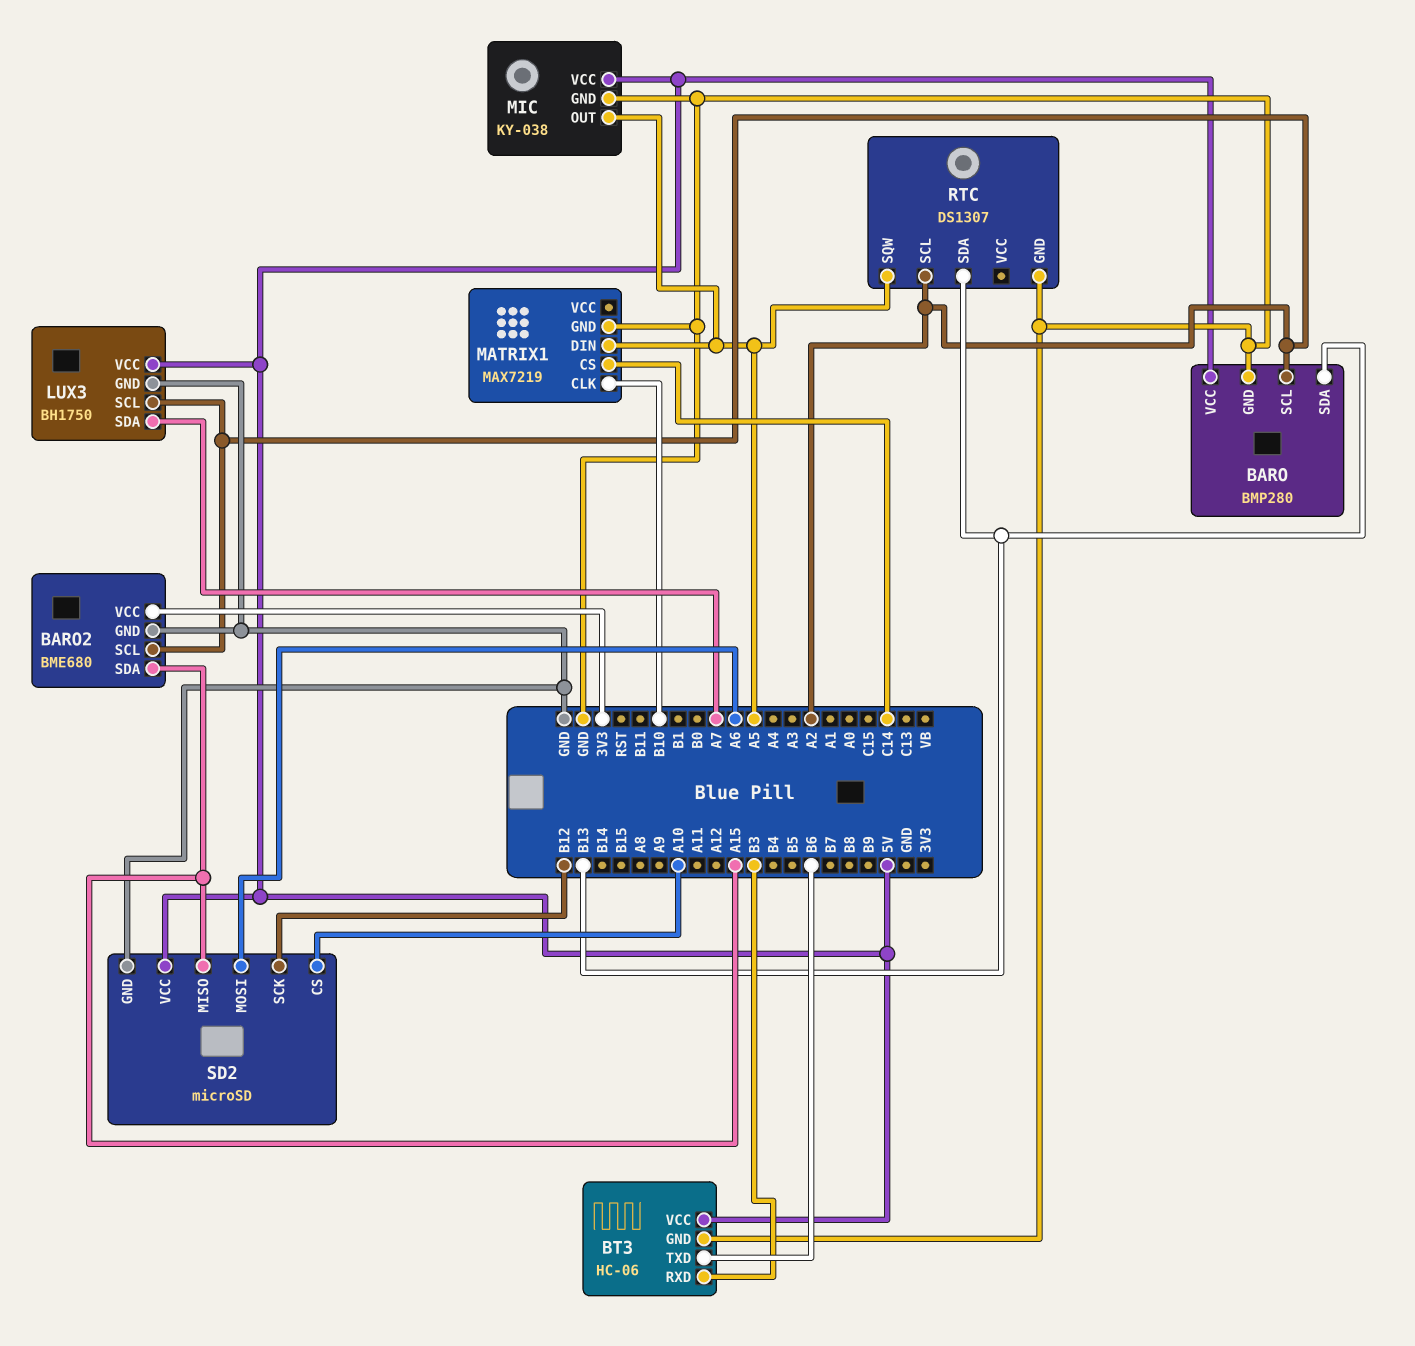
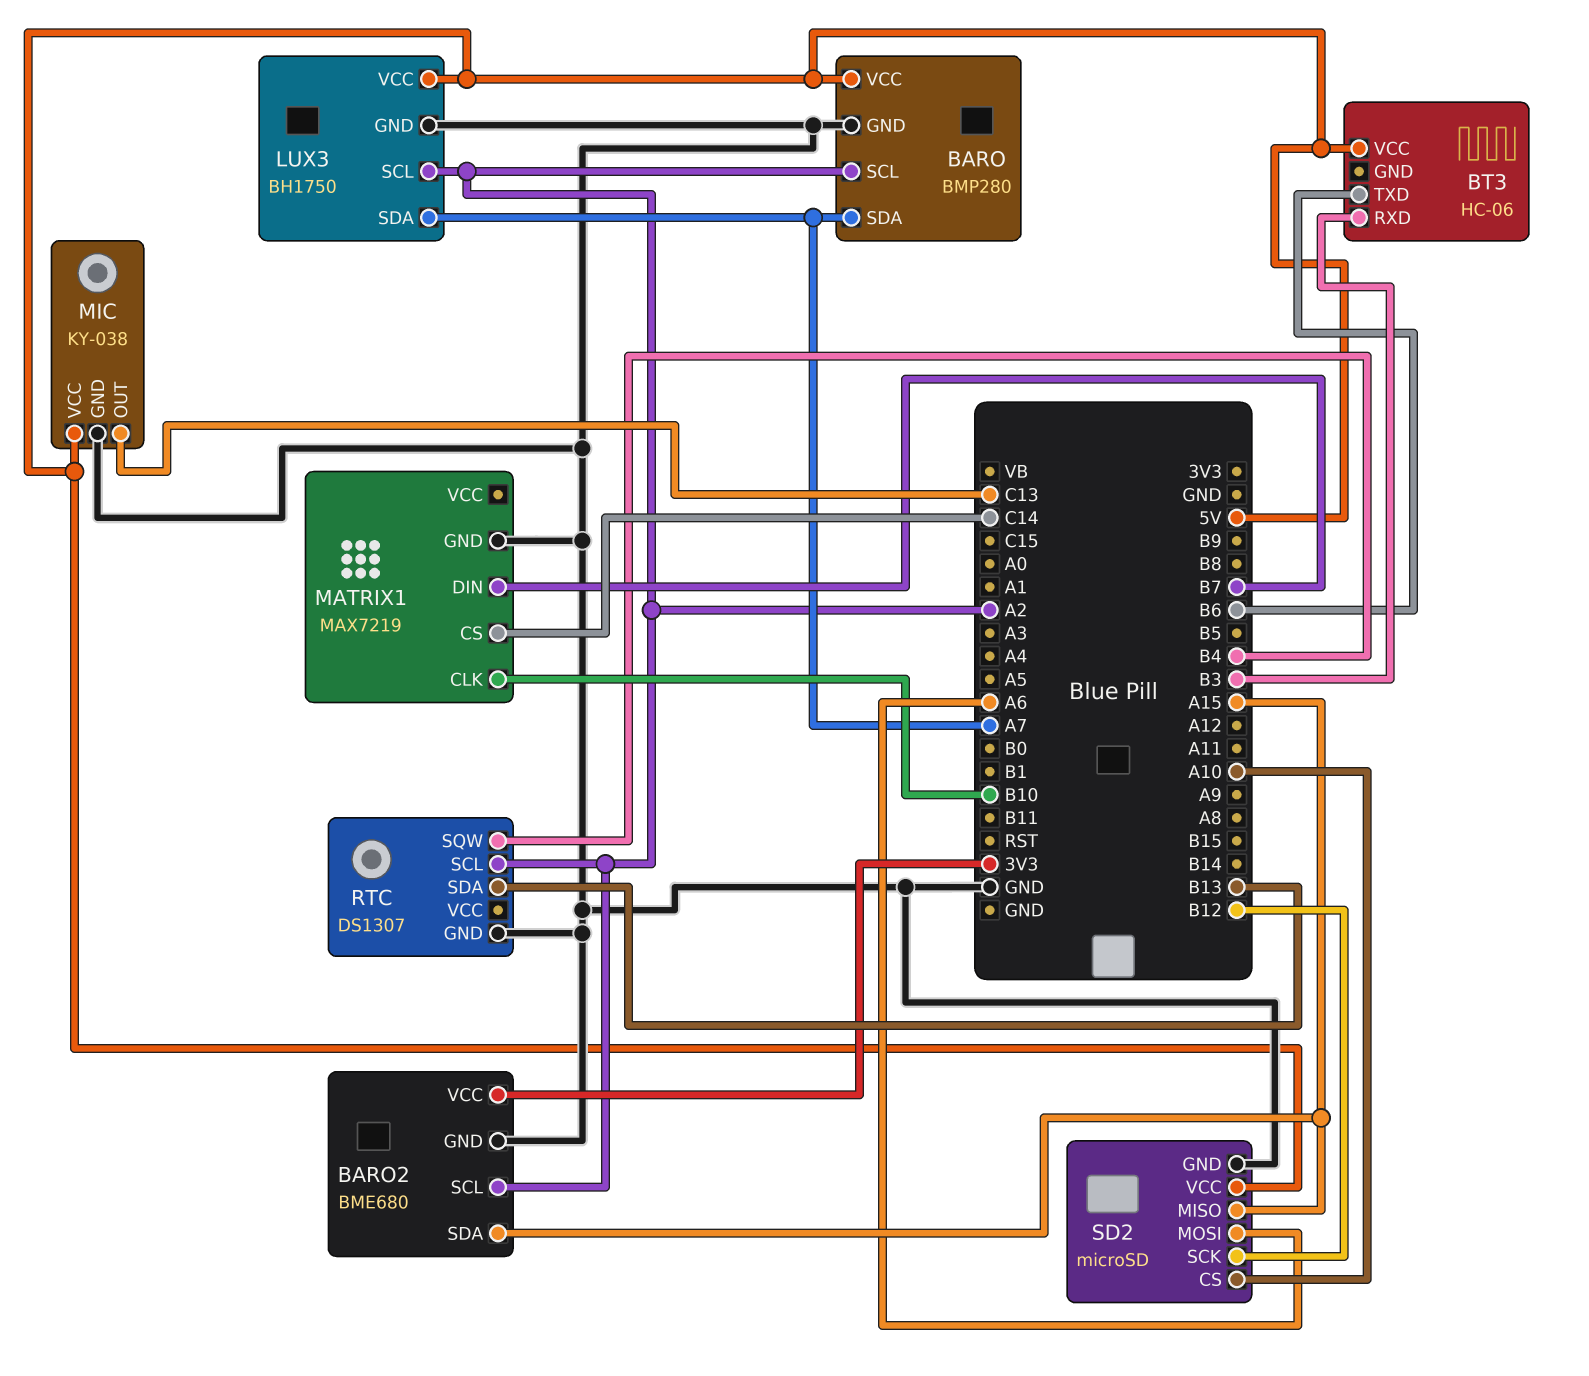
BARO pin SDA: B13 -> A7
BT3 pin GND: GND -> none
MATRIX1 pin DIN: A5 -> B7
MIC pin OUT: A5 -> C13
RTC pin SQW: A5 -> B4

